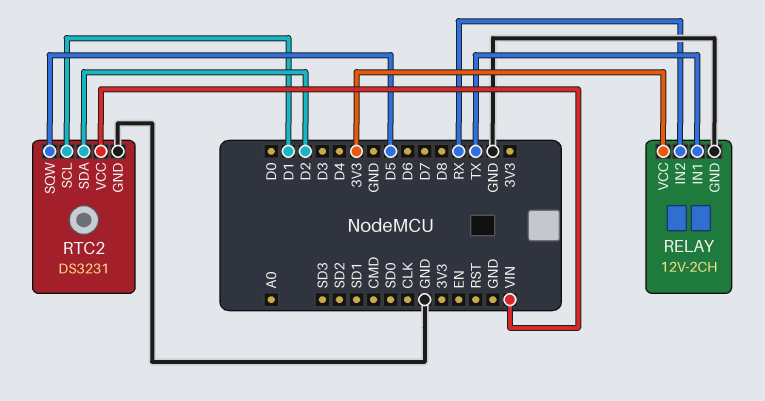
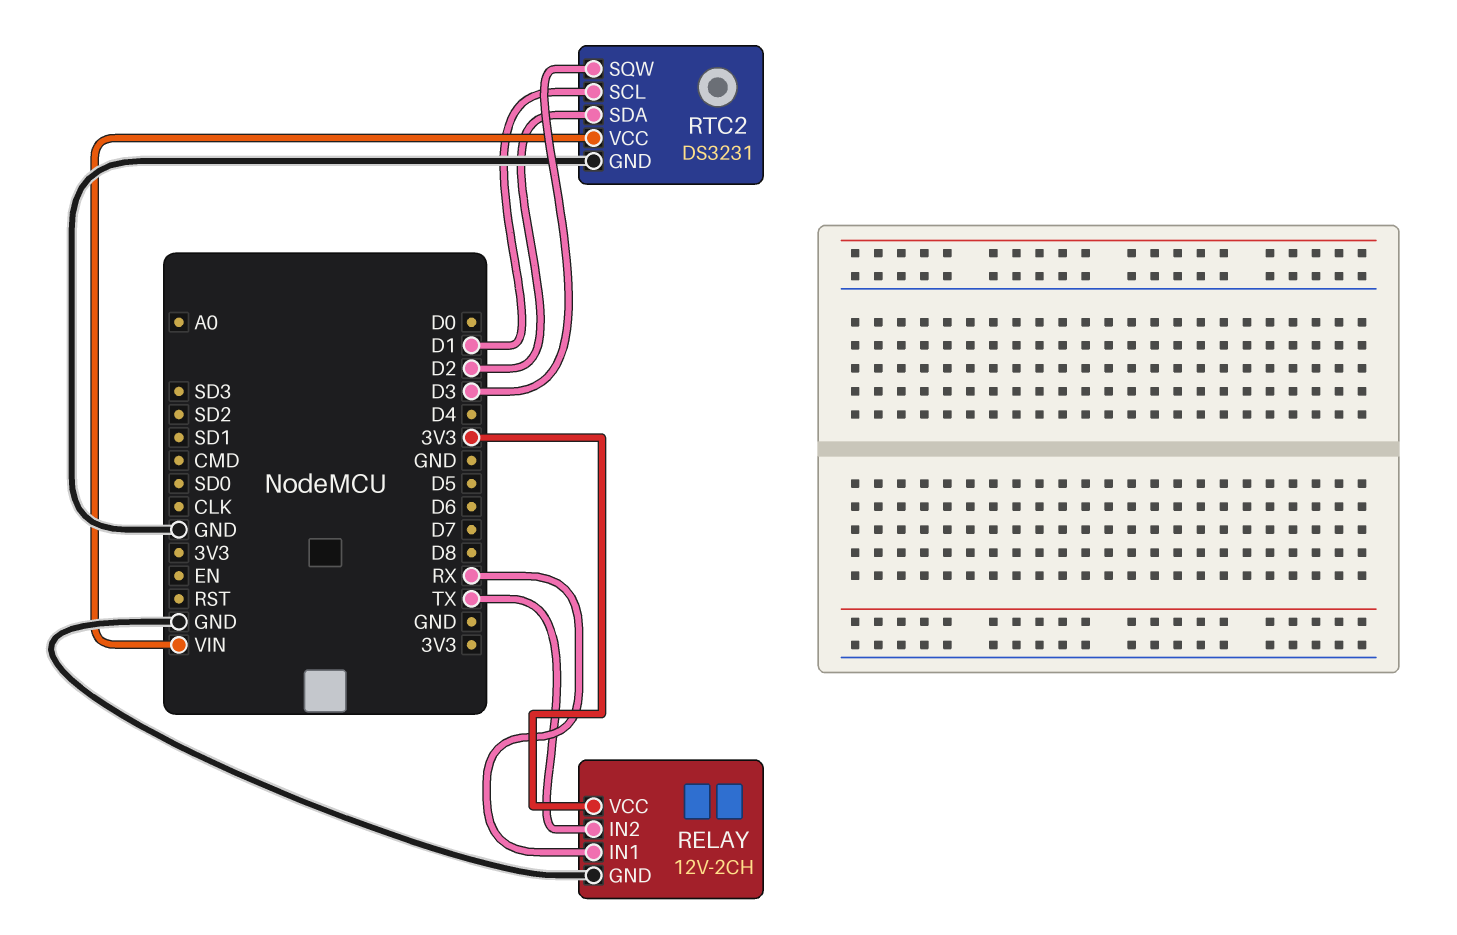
RELAY pin IN1: TX -> RX
RELAY pin IN2: RX -> TX
RTC2 pin SQW: D5 -> D3

